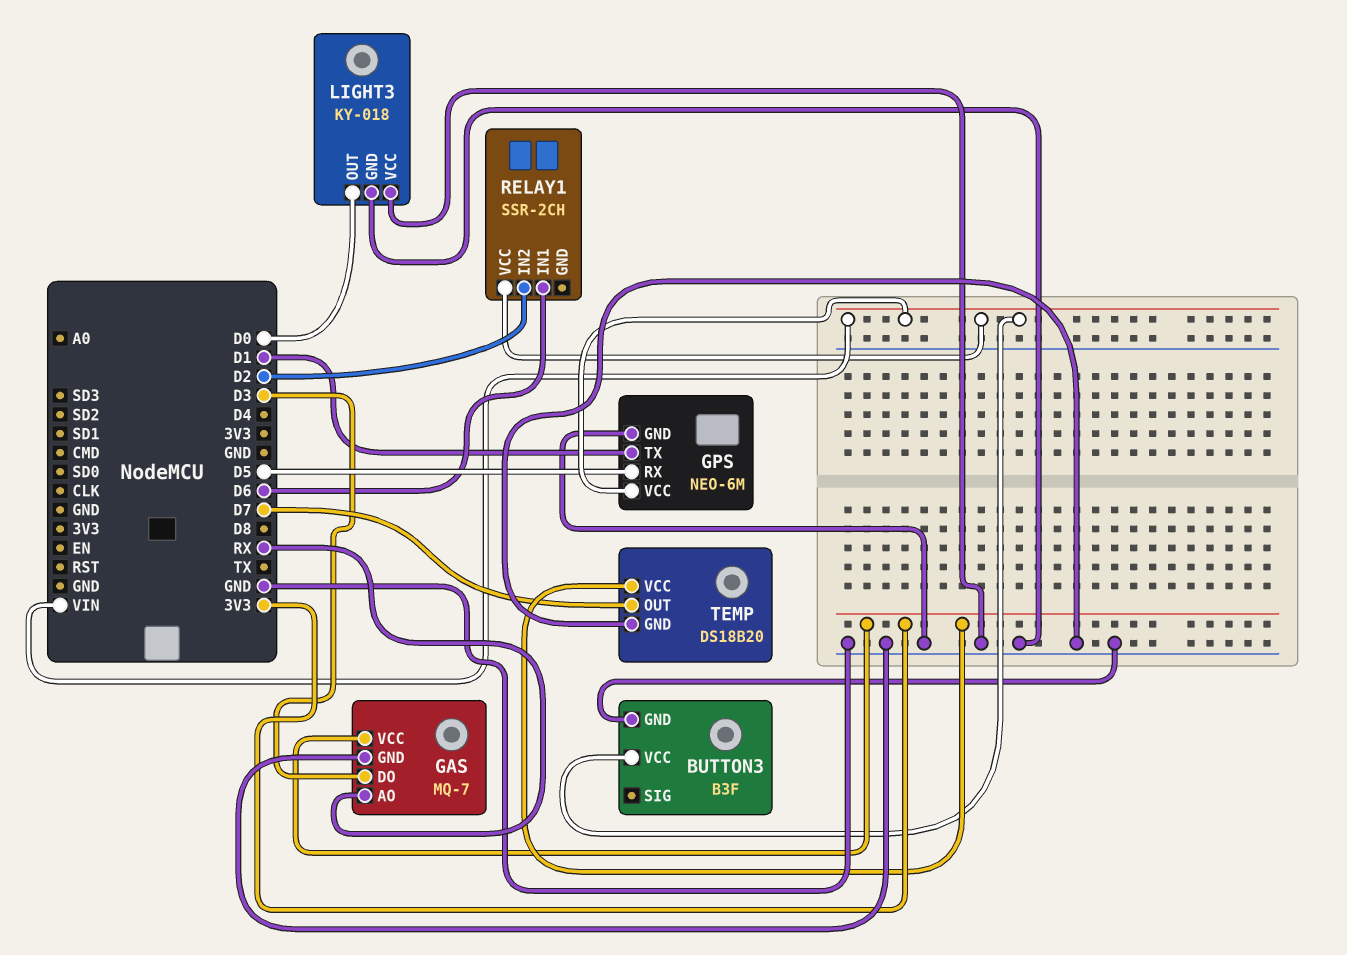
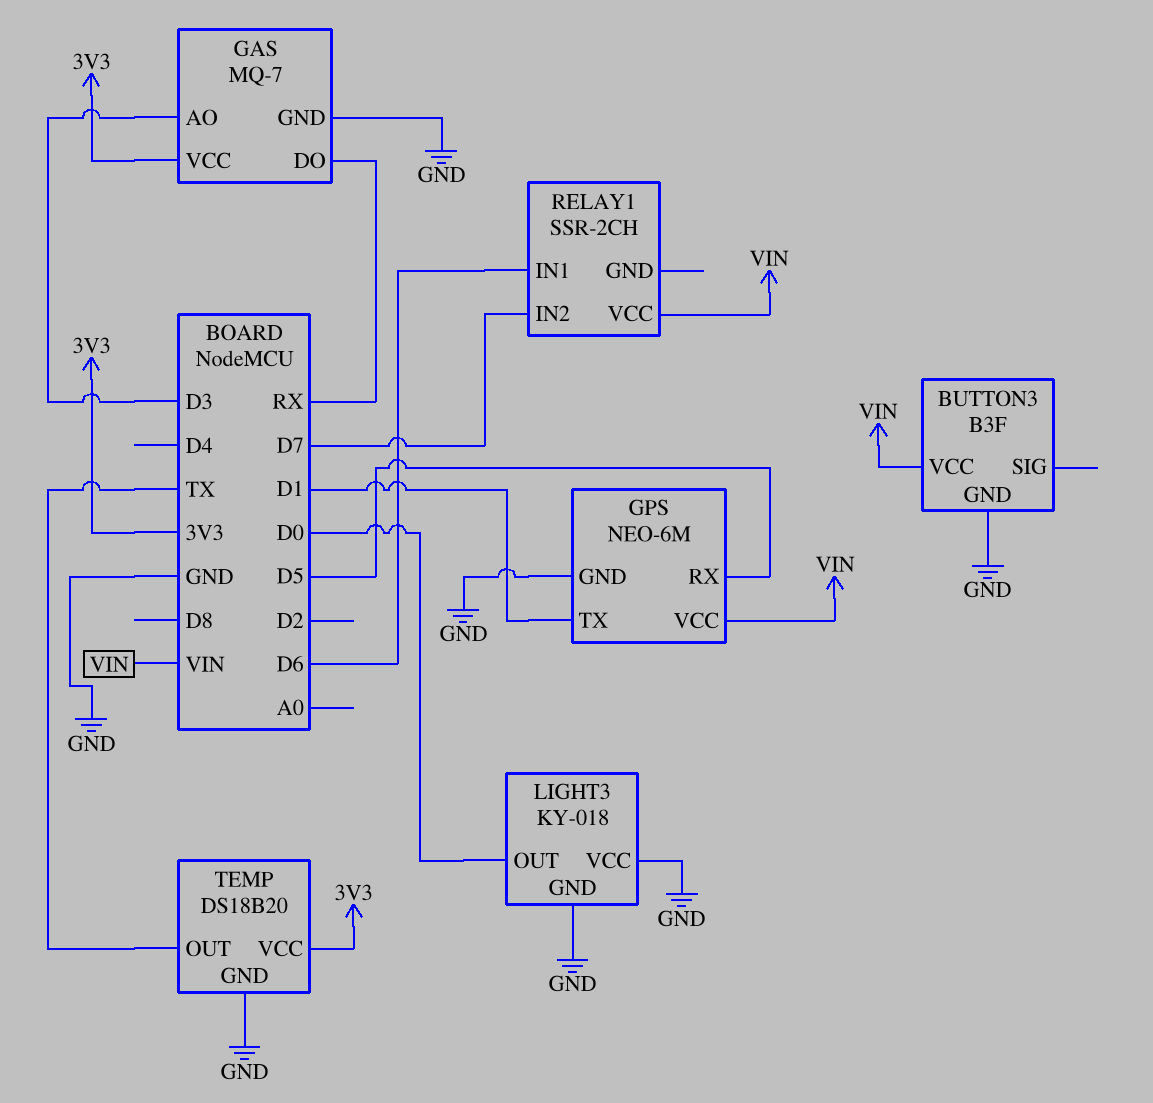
GAS pin AO: RX -> D3
GAS pin DO: D3 -> RX
RELAY1 pin IN2: D2 -> D7
TEMP pin OUT: D7 -> TX

